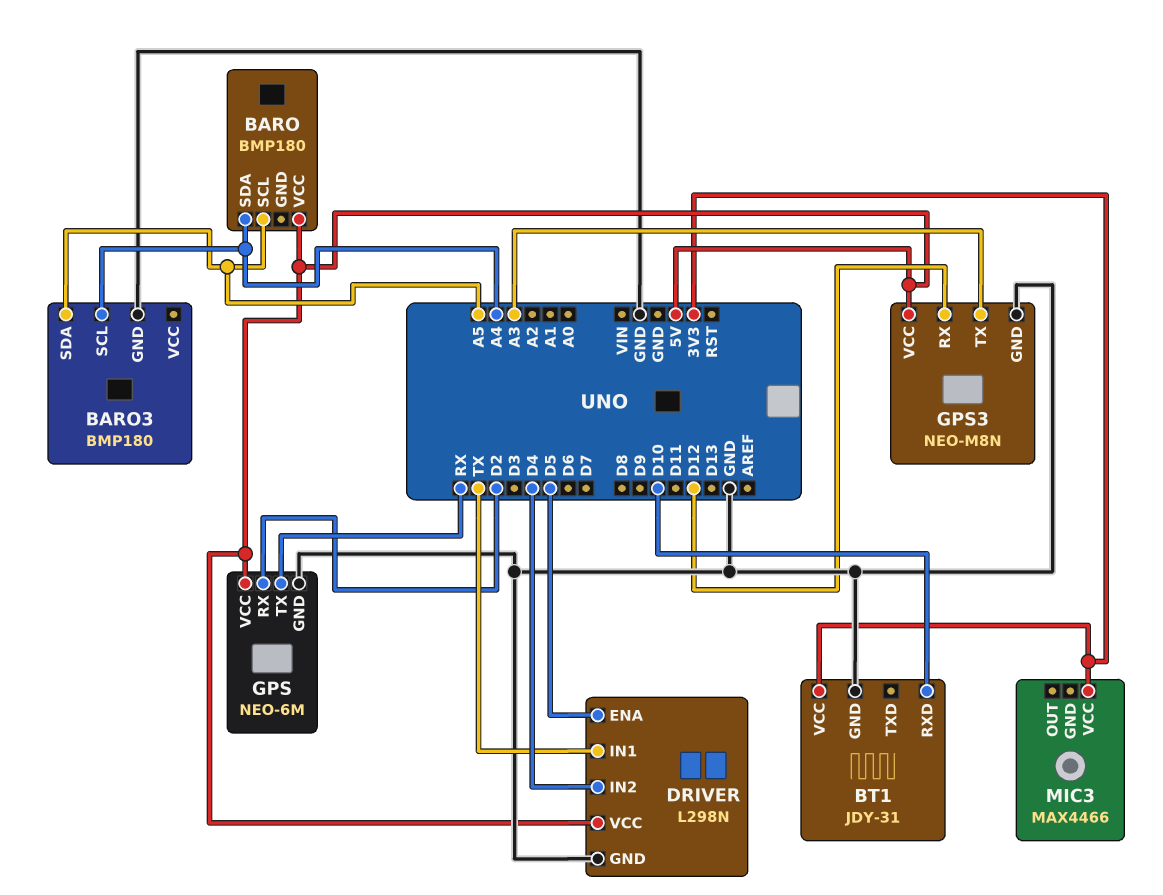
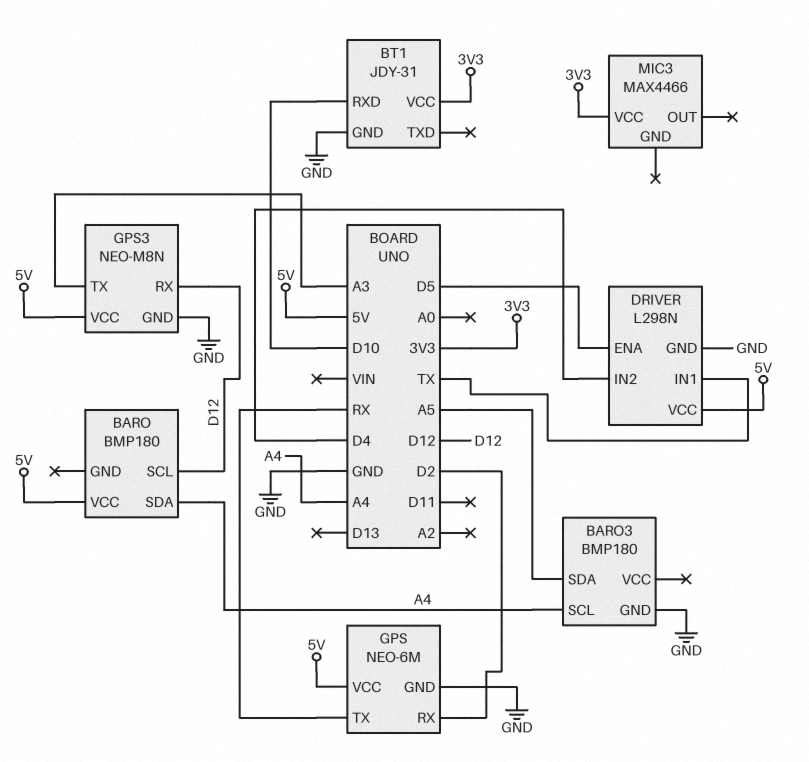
BARO pin SCL: A5 -> D12

